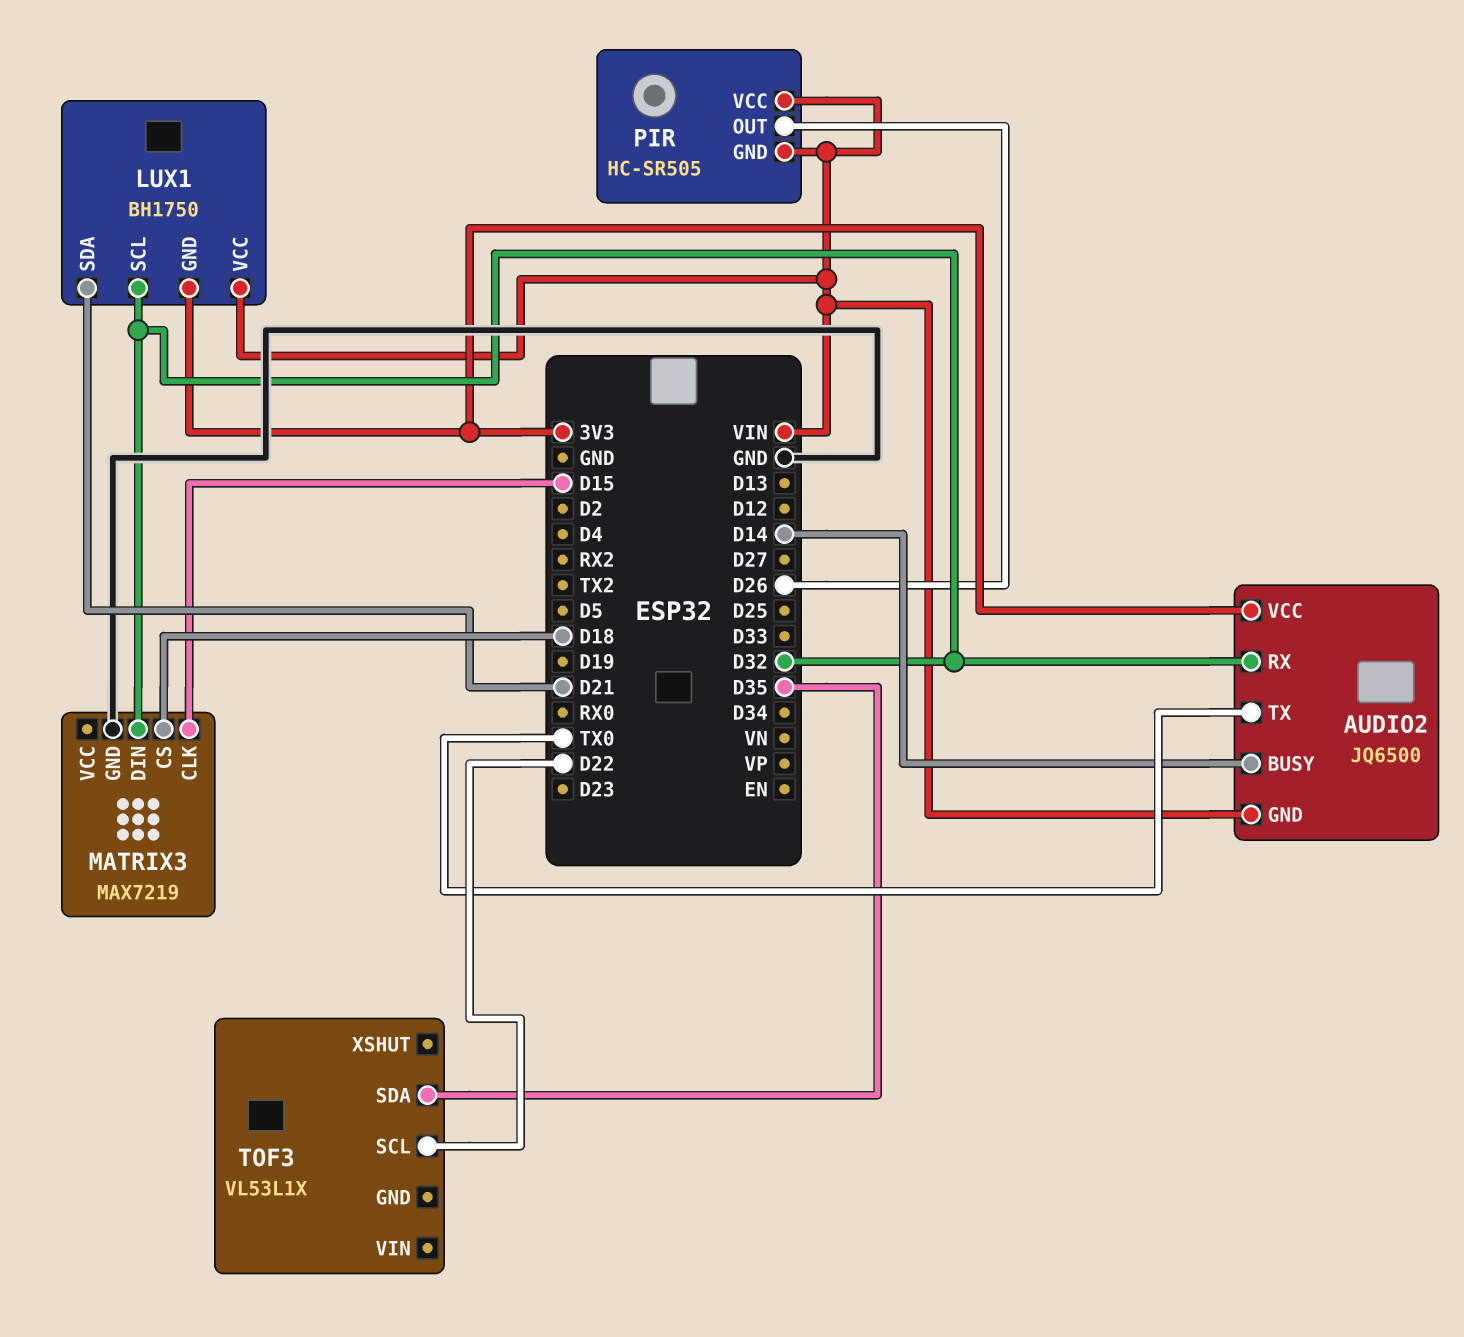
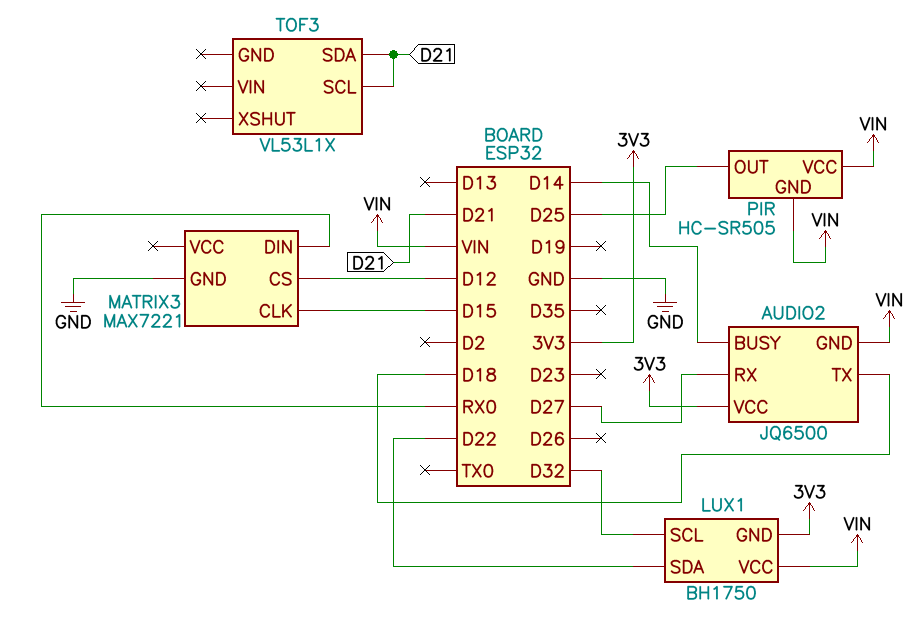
AUDIO2 pin RX: D32 -> D27
AUDIO2 pin TX: TX0 -> D18
LUX1 pin SDA: D21 -> D22
MATRIX3: MAX7219 -> MAX7221
MATRIX3 pin CS: D18 -> D12
MATRIX3 pin DIN: D32 -> RX0
PIR pin OUT: D26 -> D25
TOF3 pin SCL: D22 -> D21
TOF3 pin SDA: D35 -> D21

